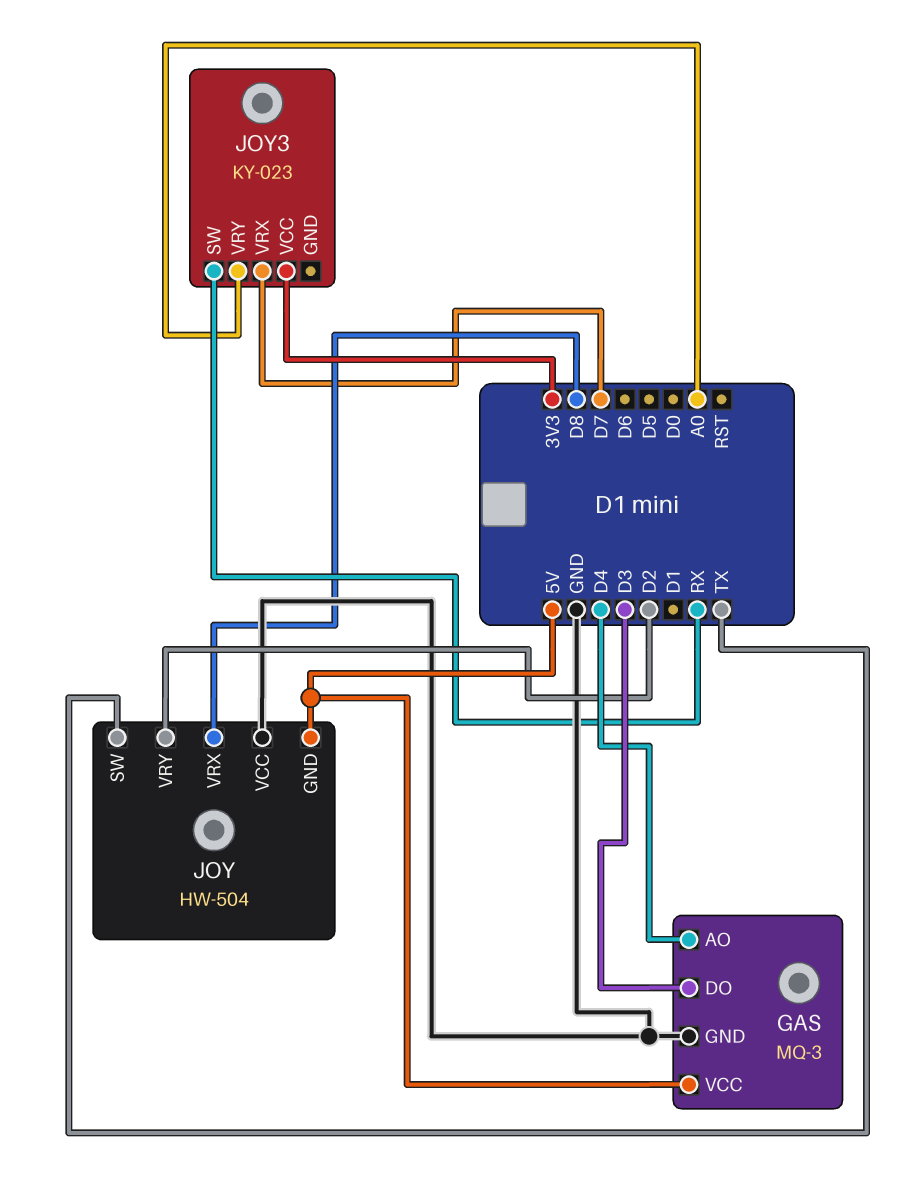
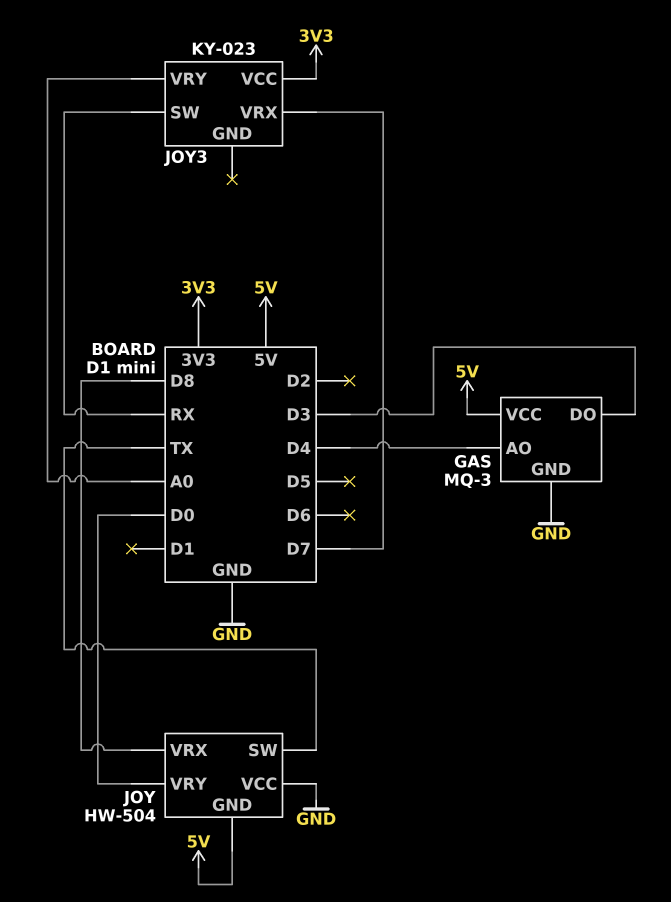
JOY pin VRY: D2 -> D0

